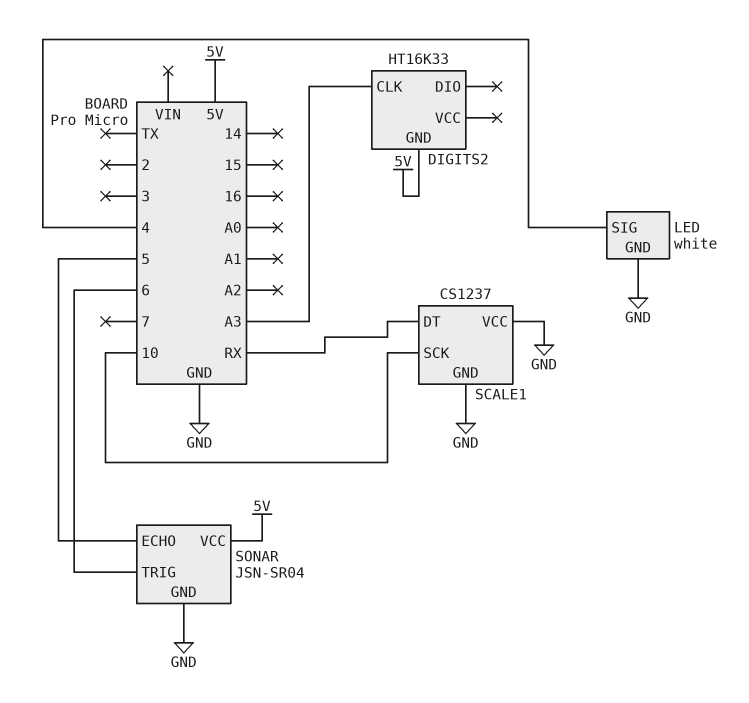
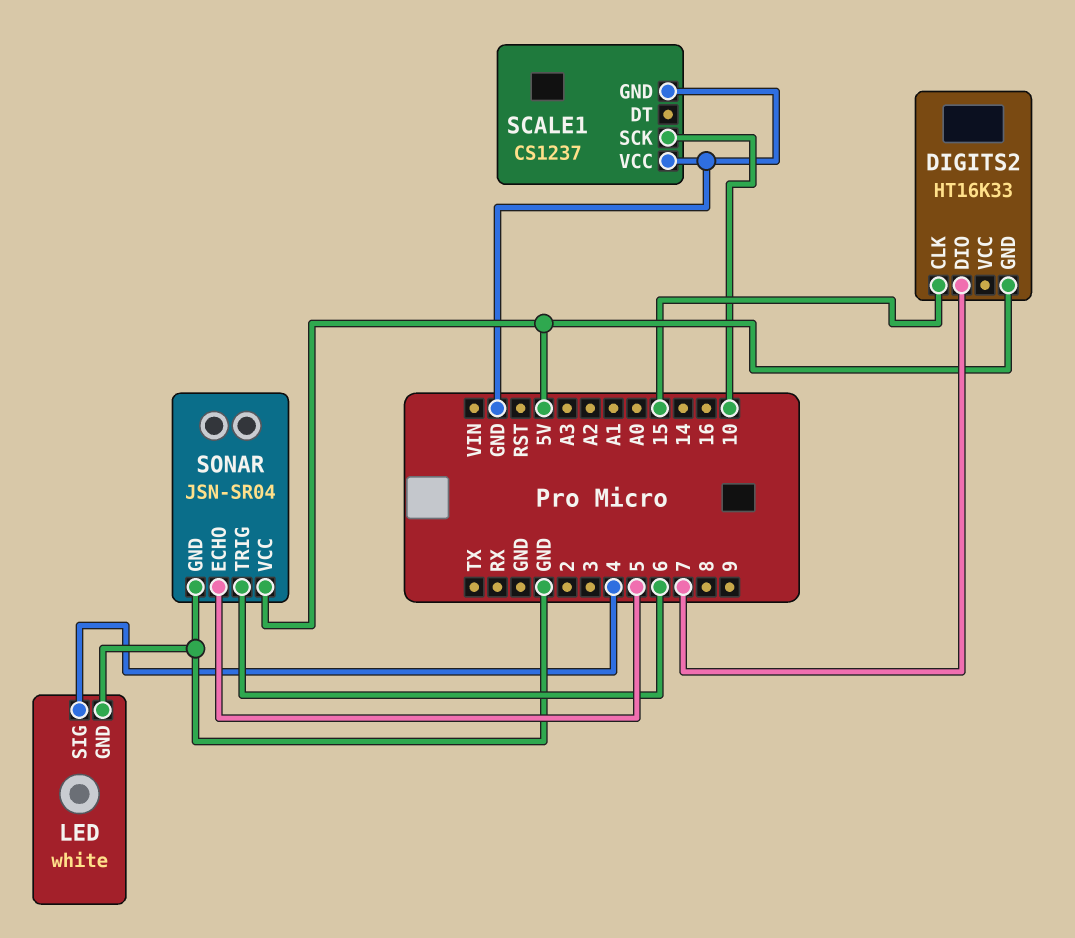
DIGITS2 pin CLK: A3 -> 15
DIGITS2 pin DIO: none -> 7
SCALE1 pin DT: RX -> none

